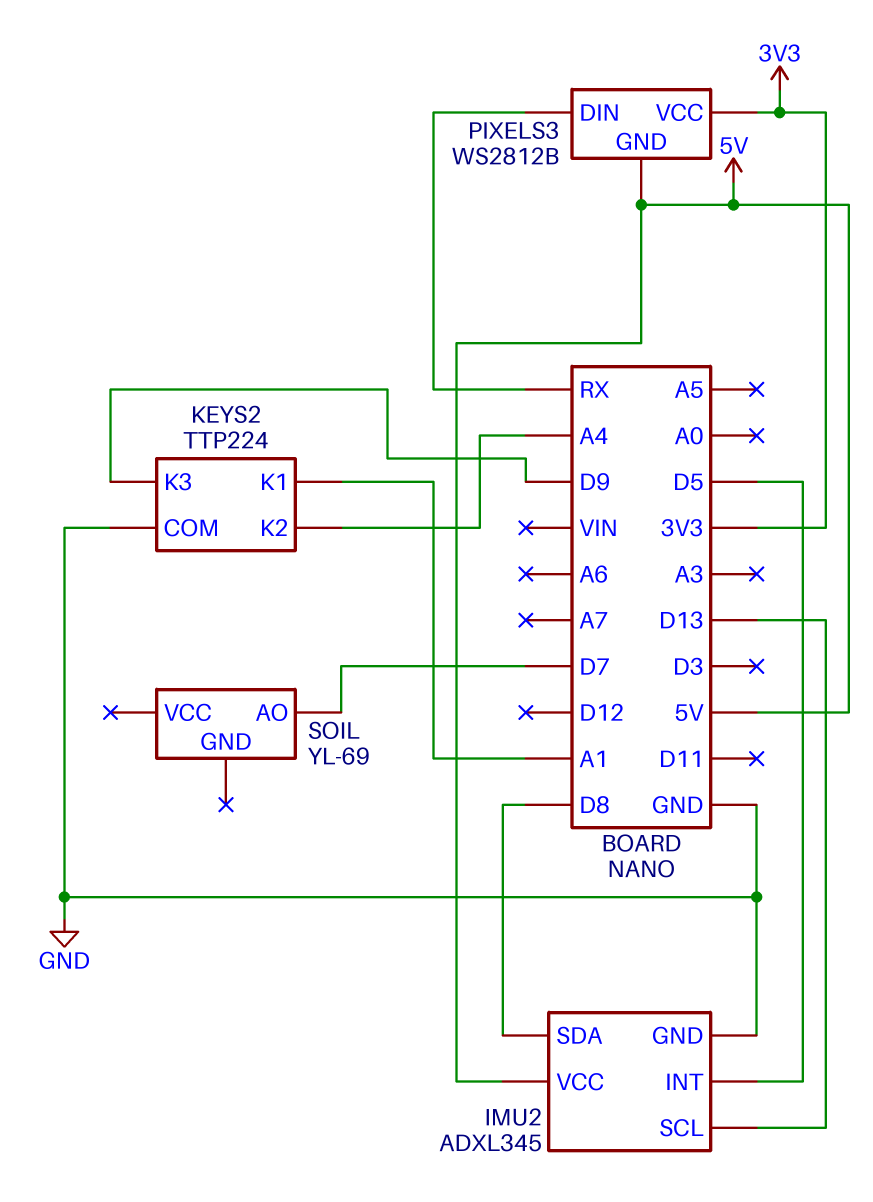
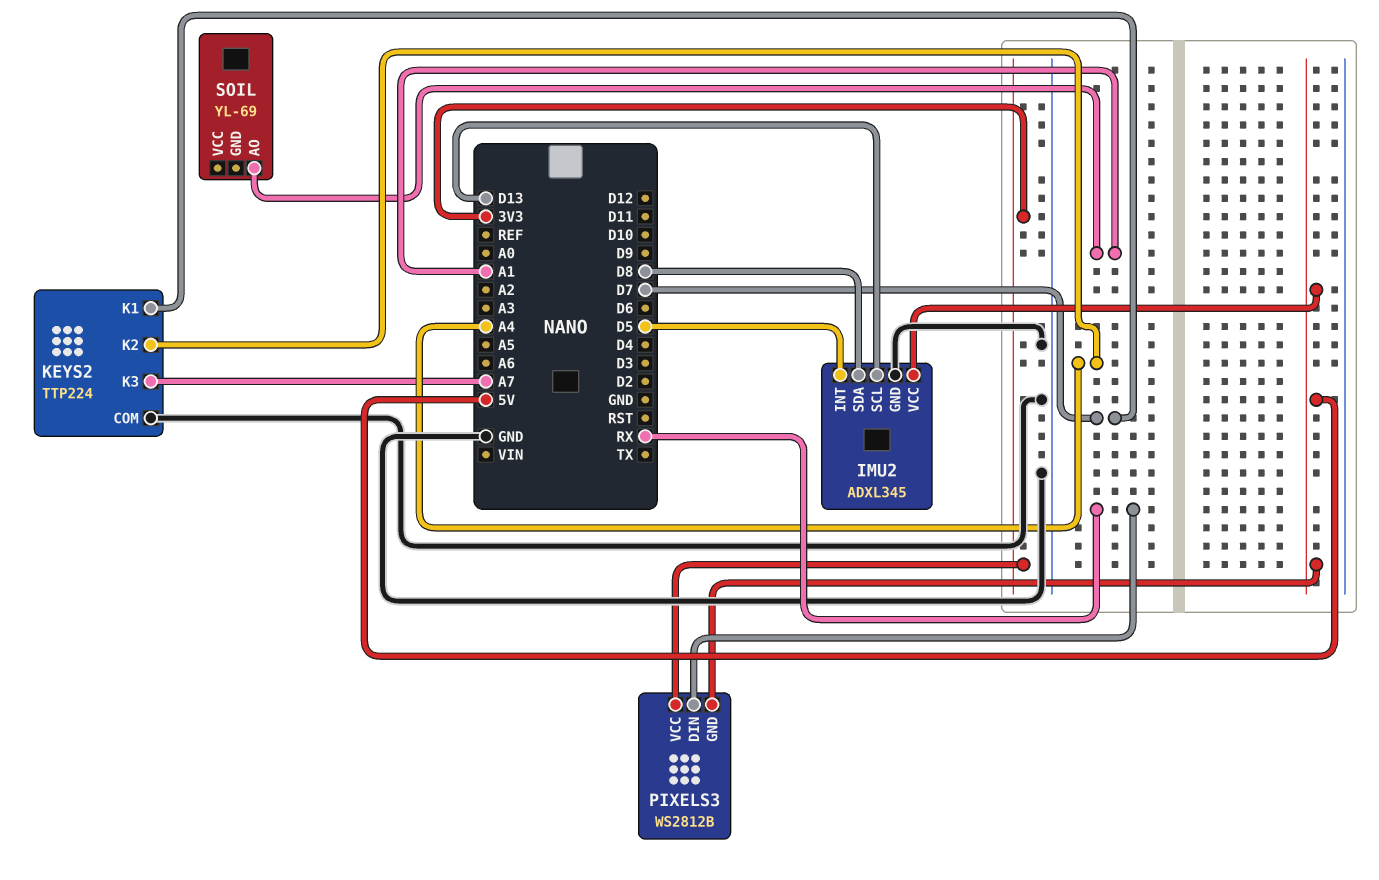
KEYS2 pin K1: A1 -> D7
KEYS2 pin K3: D9 -> A7
SOIL pin AO: D7 -> A1

